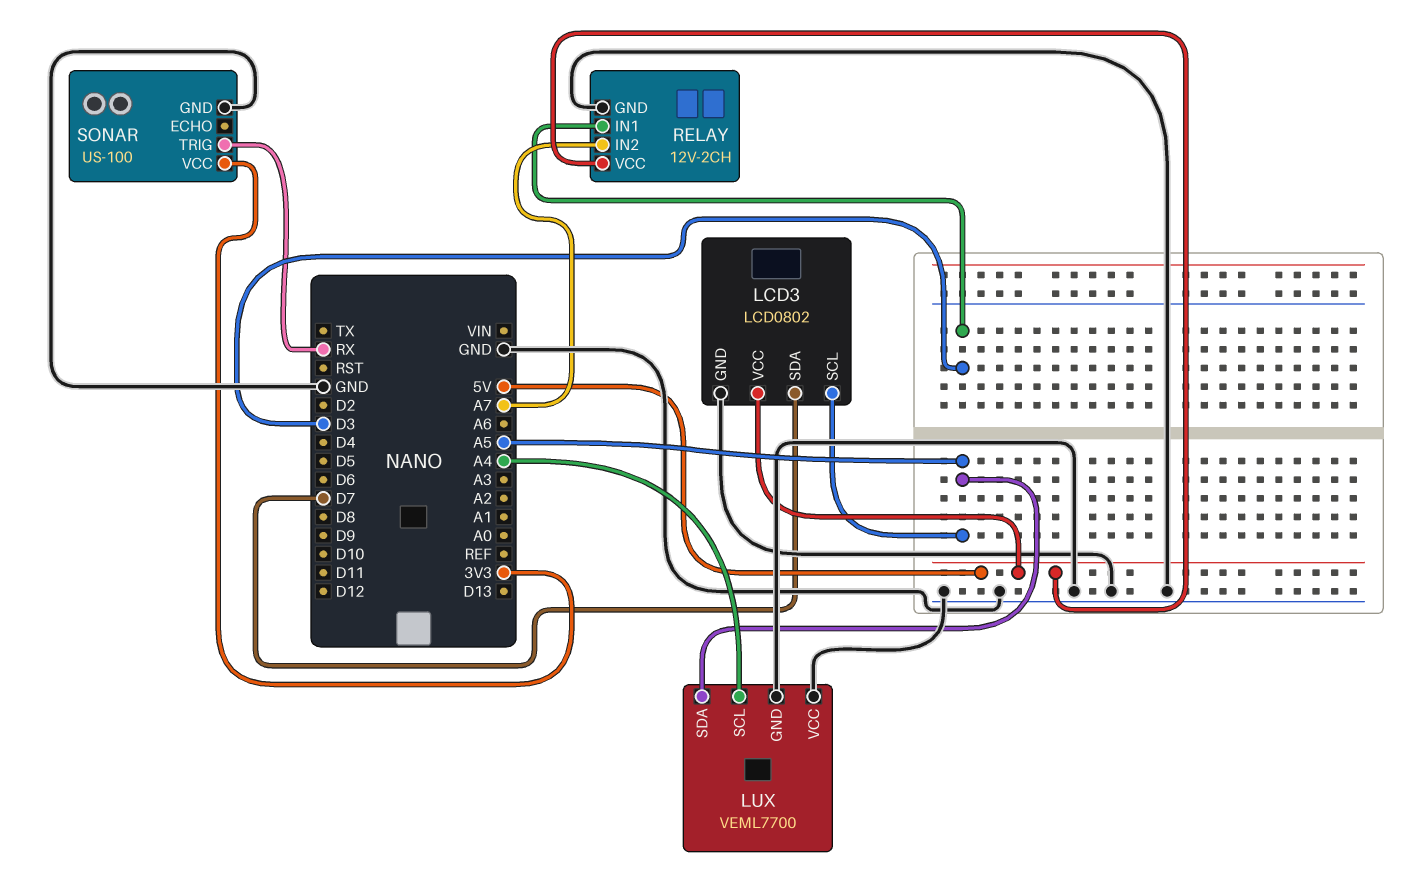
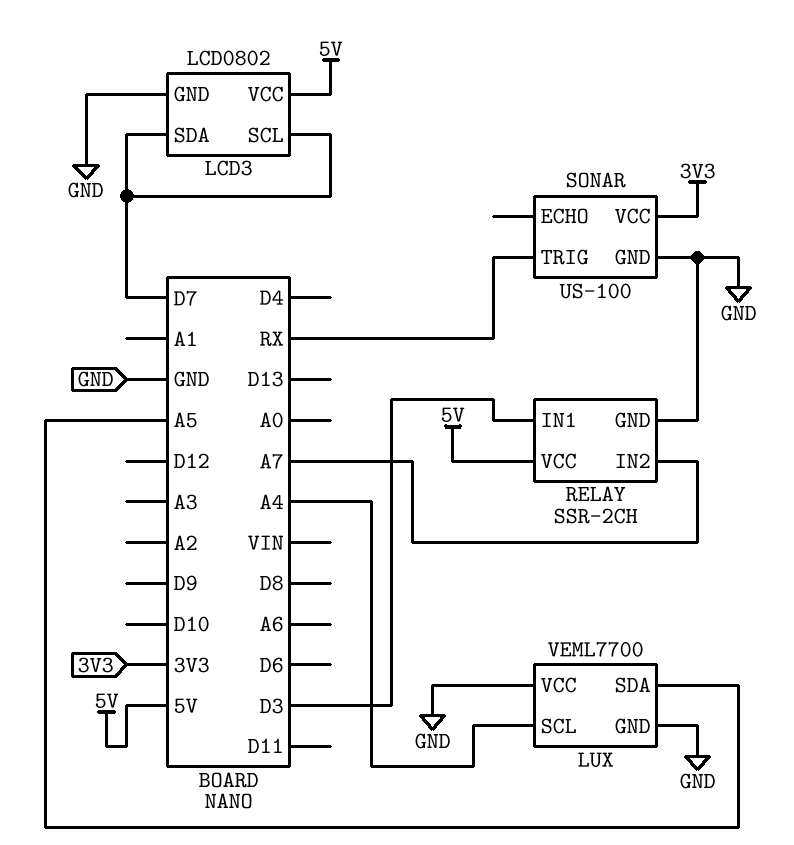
LCD3 pin SCL: A5 -> D7
RELAY: 12V-2CH -> SSR-2CH

